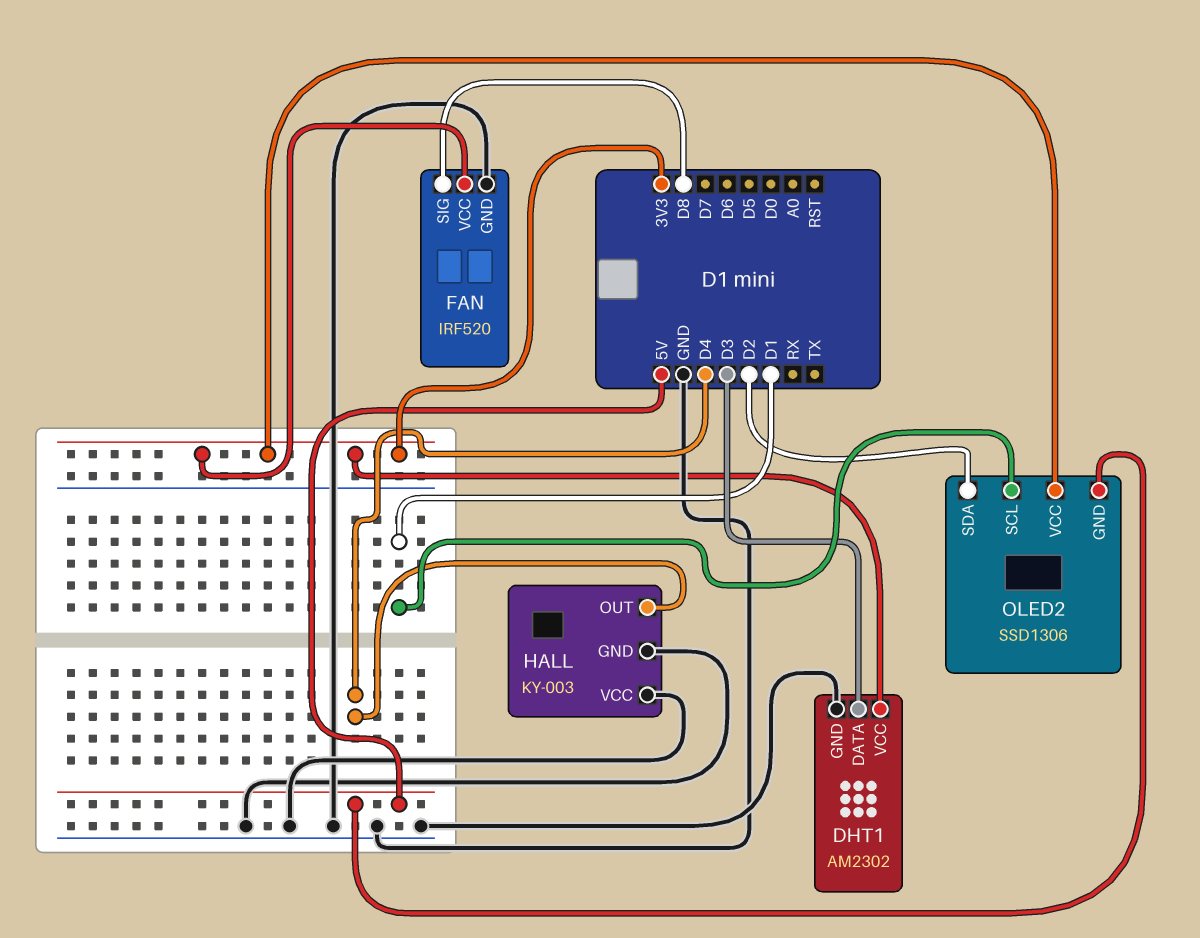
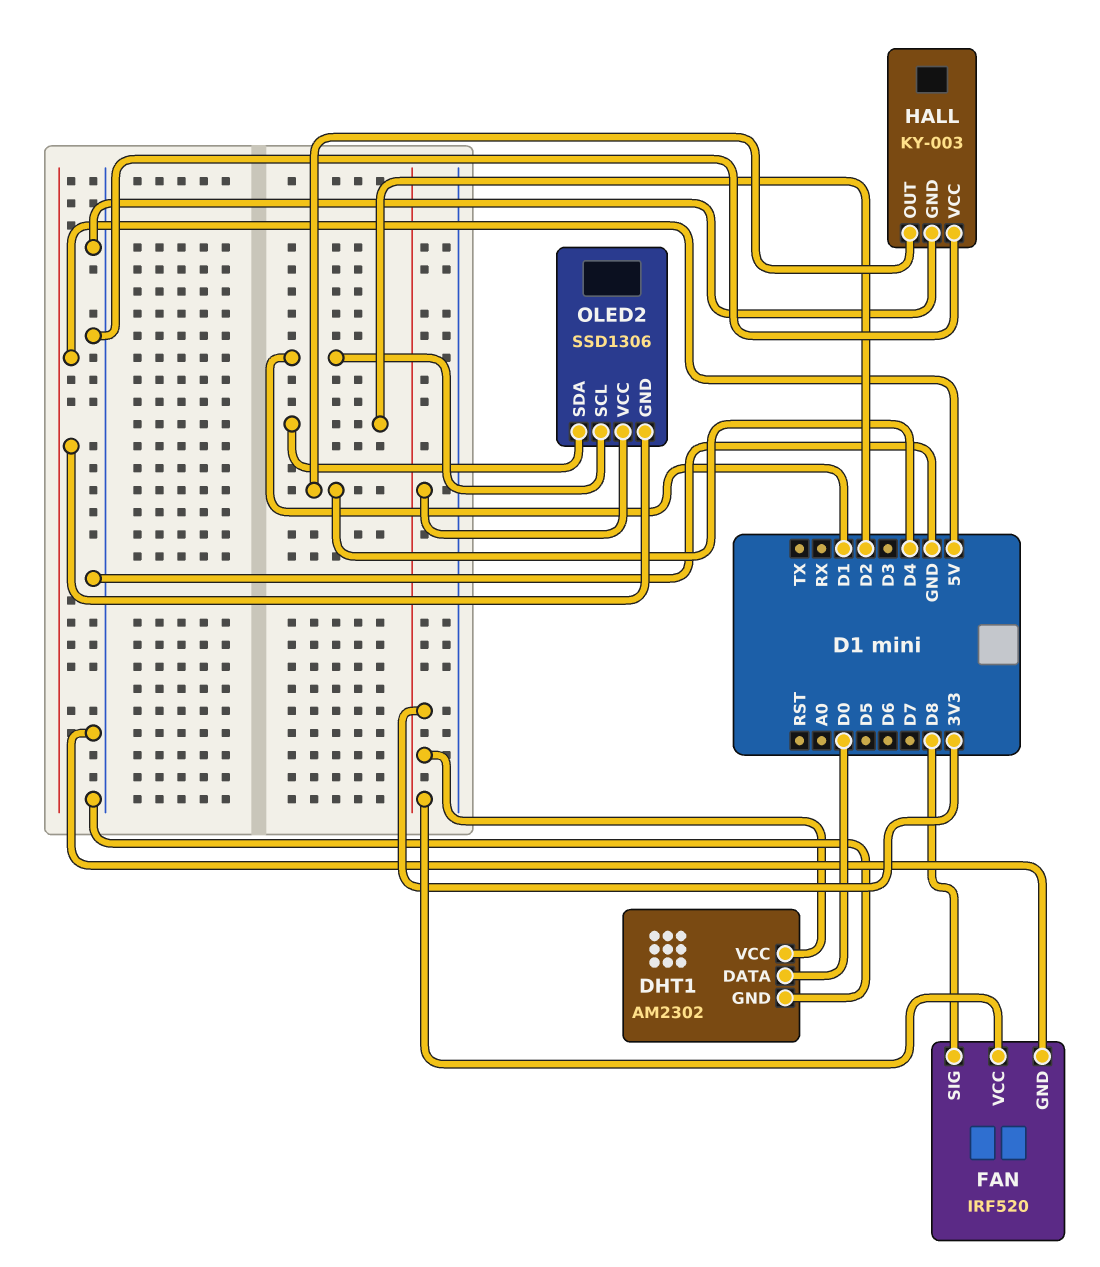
DHT1 pin DATA: D3 -> D0

